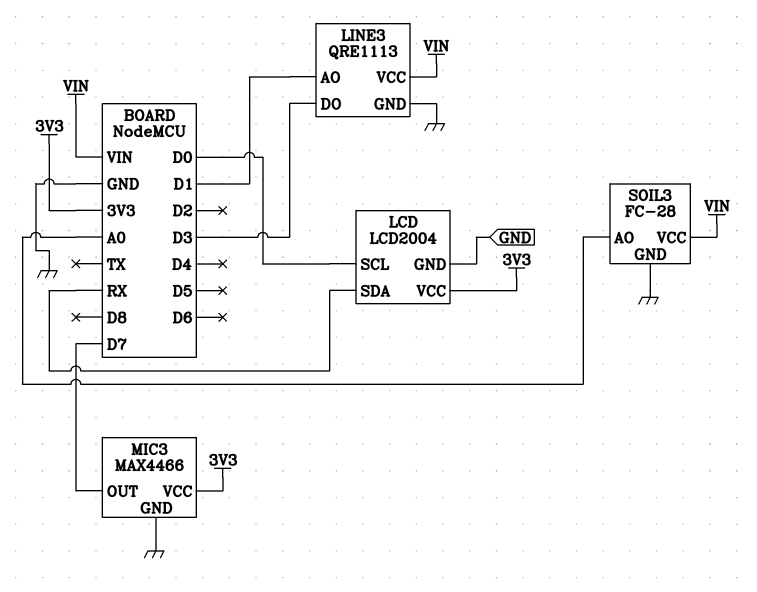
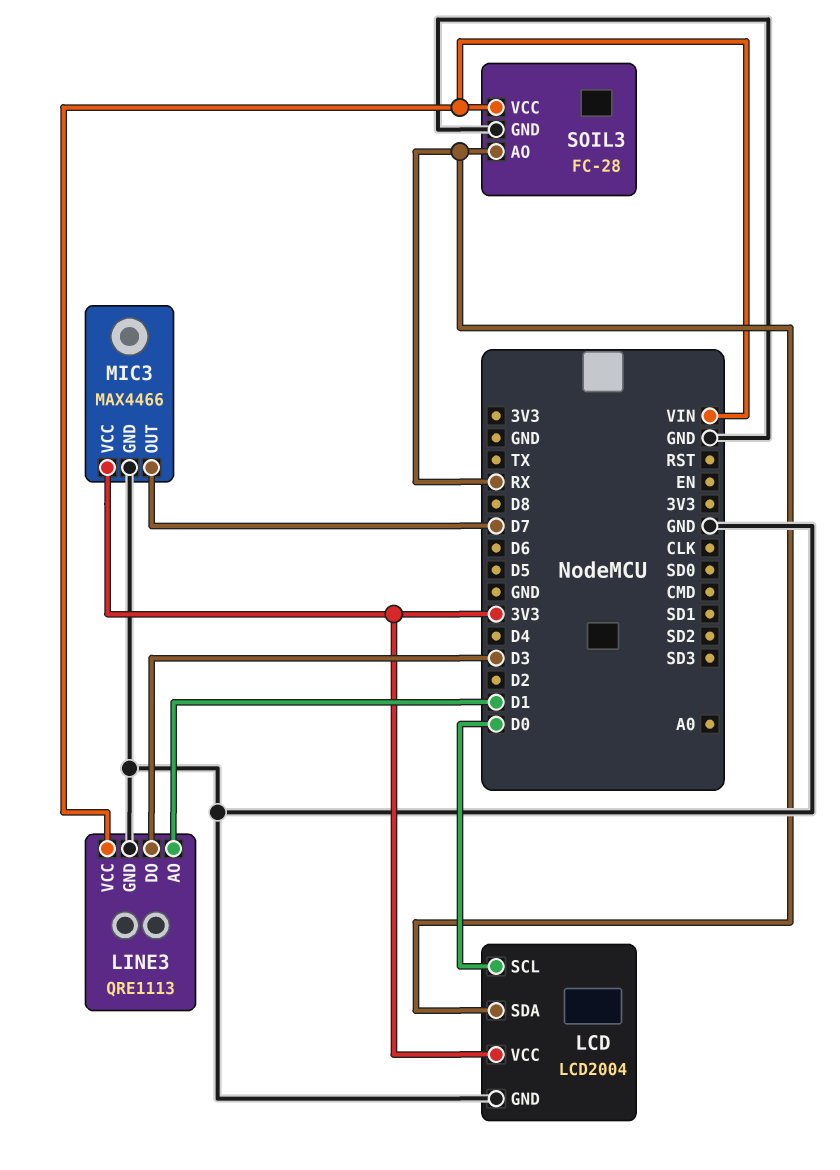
SOIL3 pin AO: A0 -> RX

